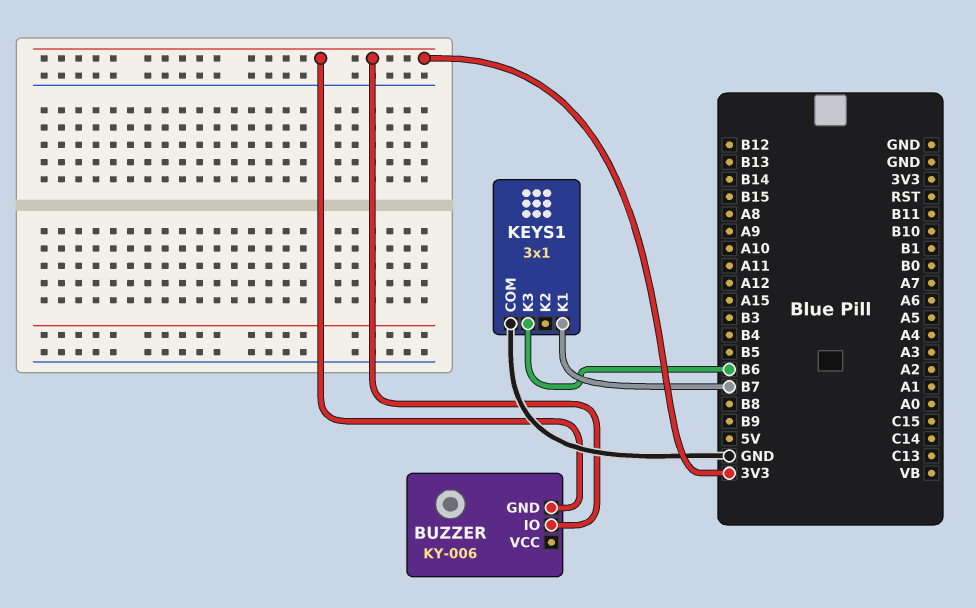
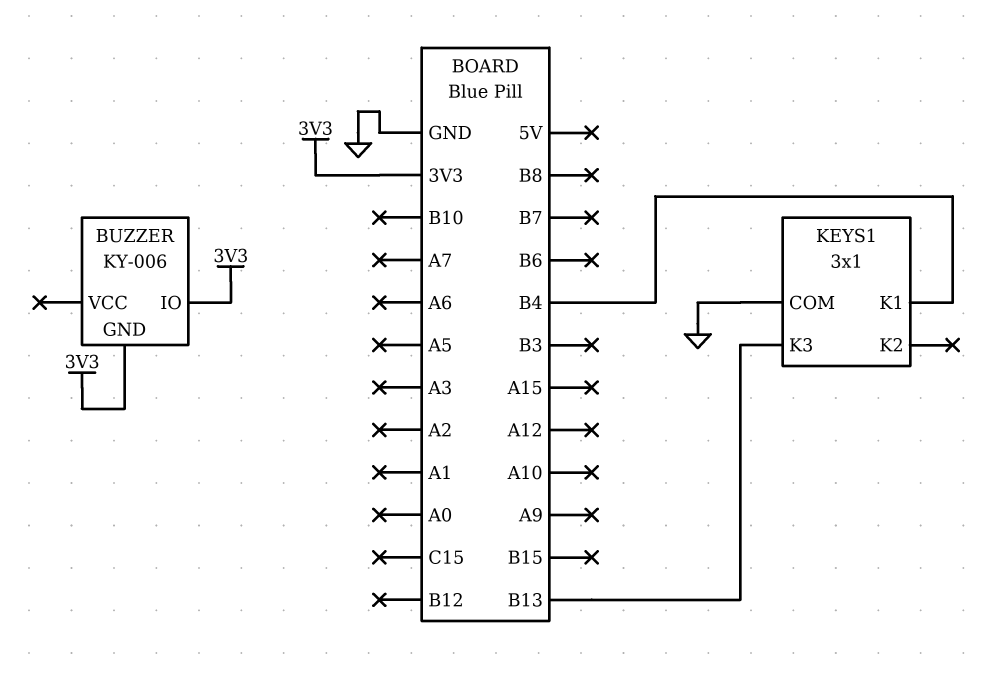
KEYS1 pin K1: B7 -> B4
KEYS1 pin K3: B6 -> B13

